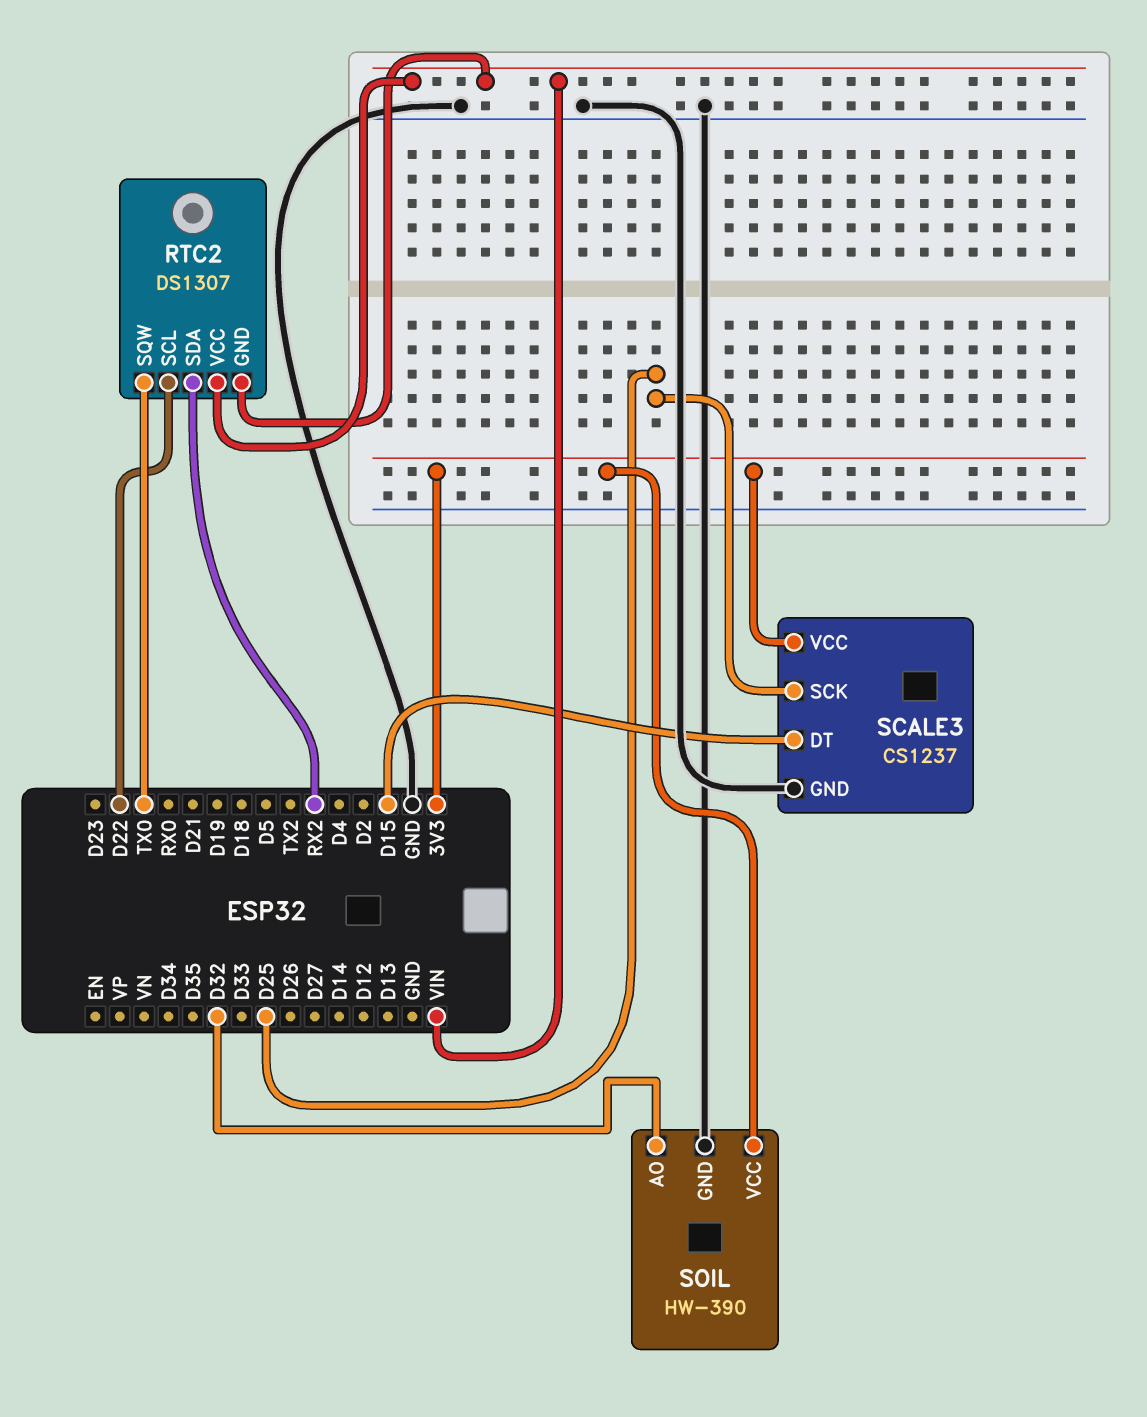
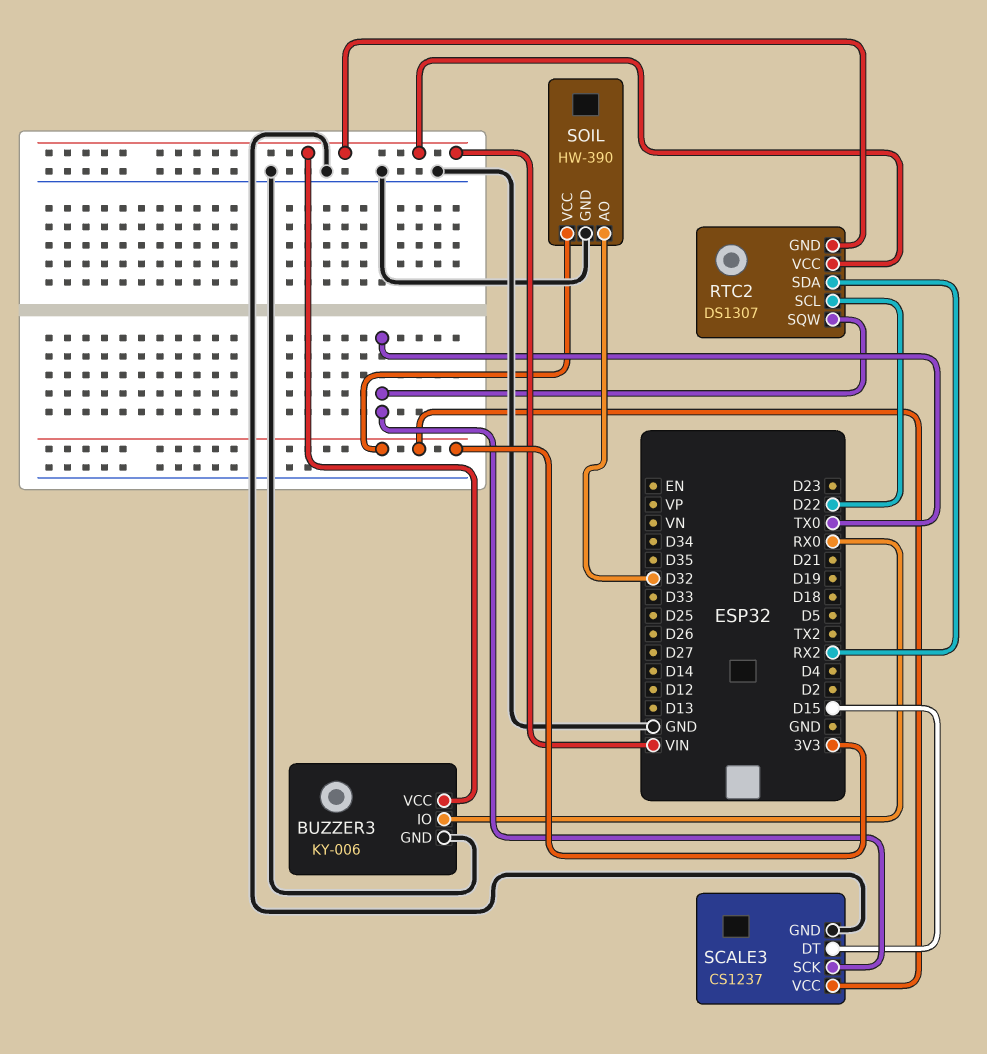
BUZZER3: none -> KY-006
BUZZER3 pin GND: none -> GND
BUZZER3 pin IO: none -> RX0
BUZZER3 pin VCC: none -> VIN
SCALE3 pin SCK: D25 -> TX0

